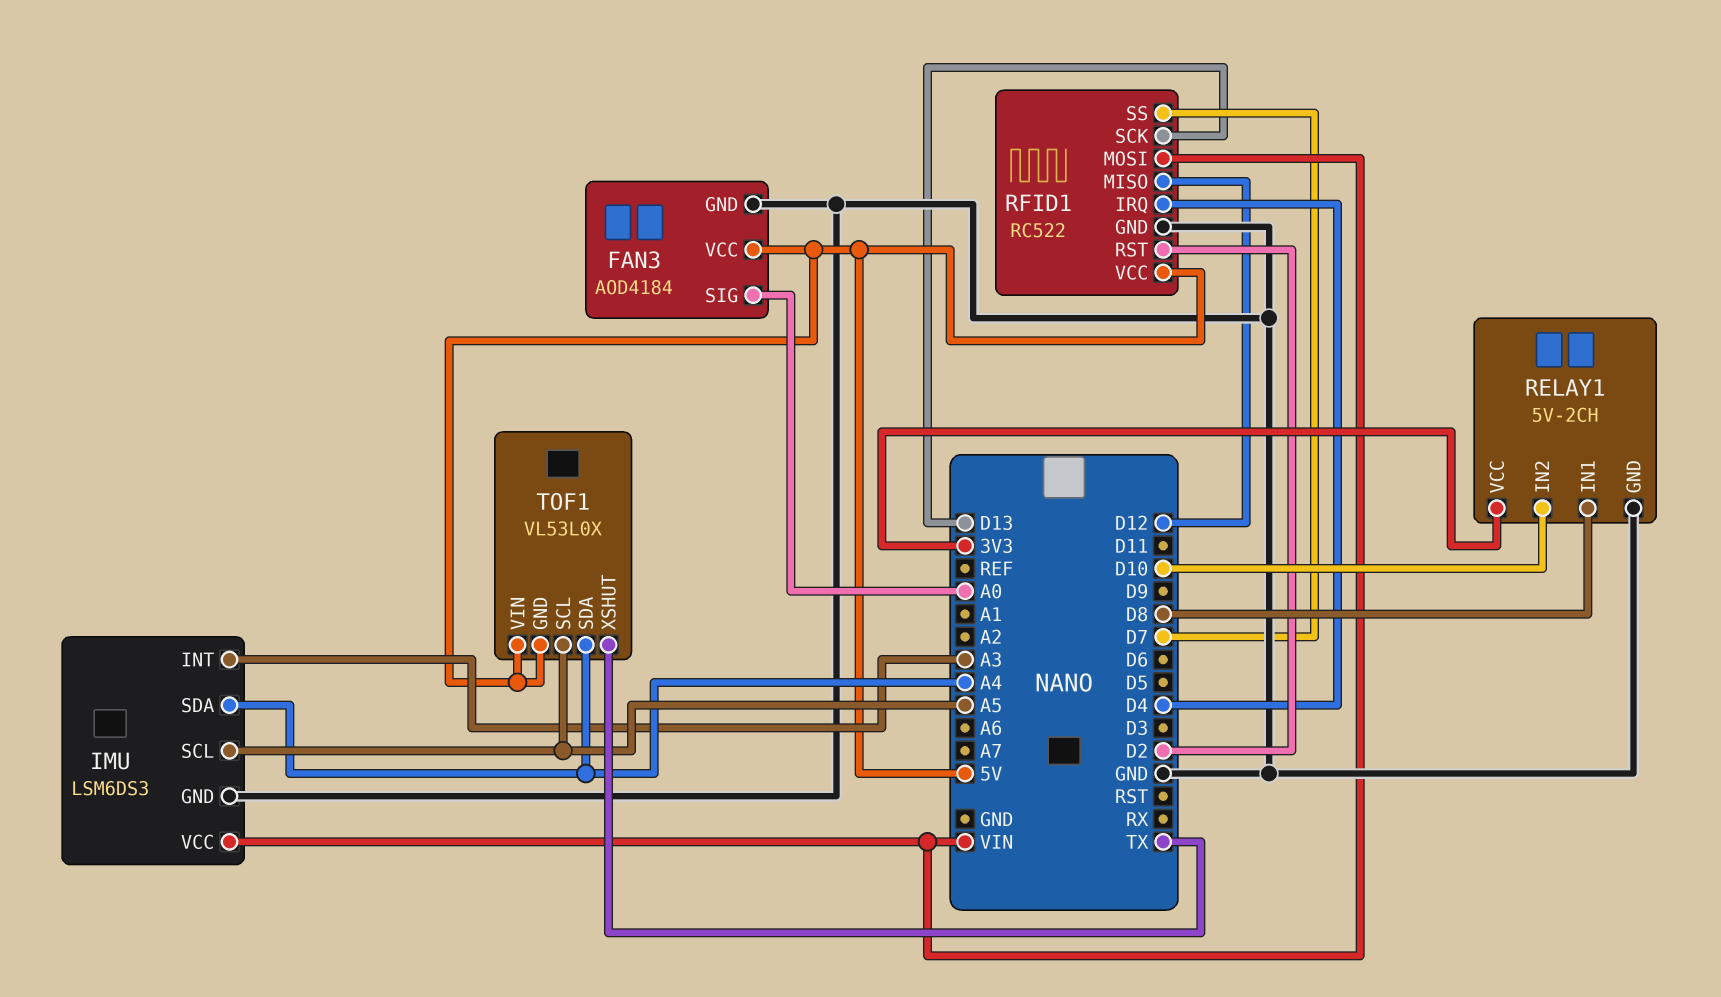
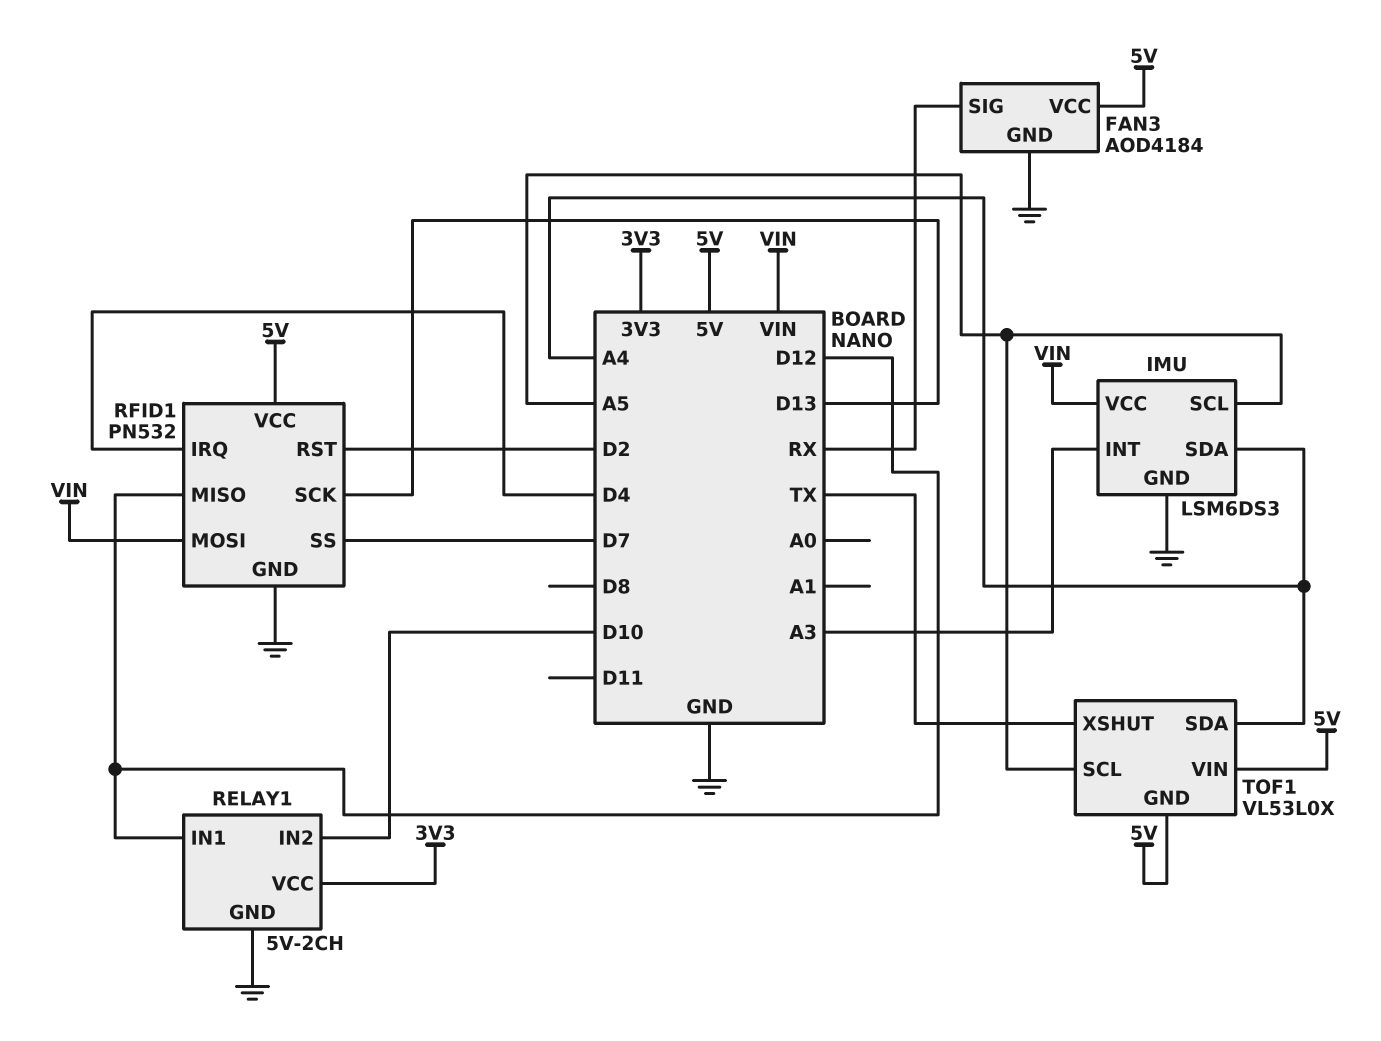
FAN3 pin SIG: A0 -> RX
RELAY1 pin IN1: D8 -> D12
RFID1: RC522 -> PN532

